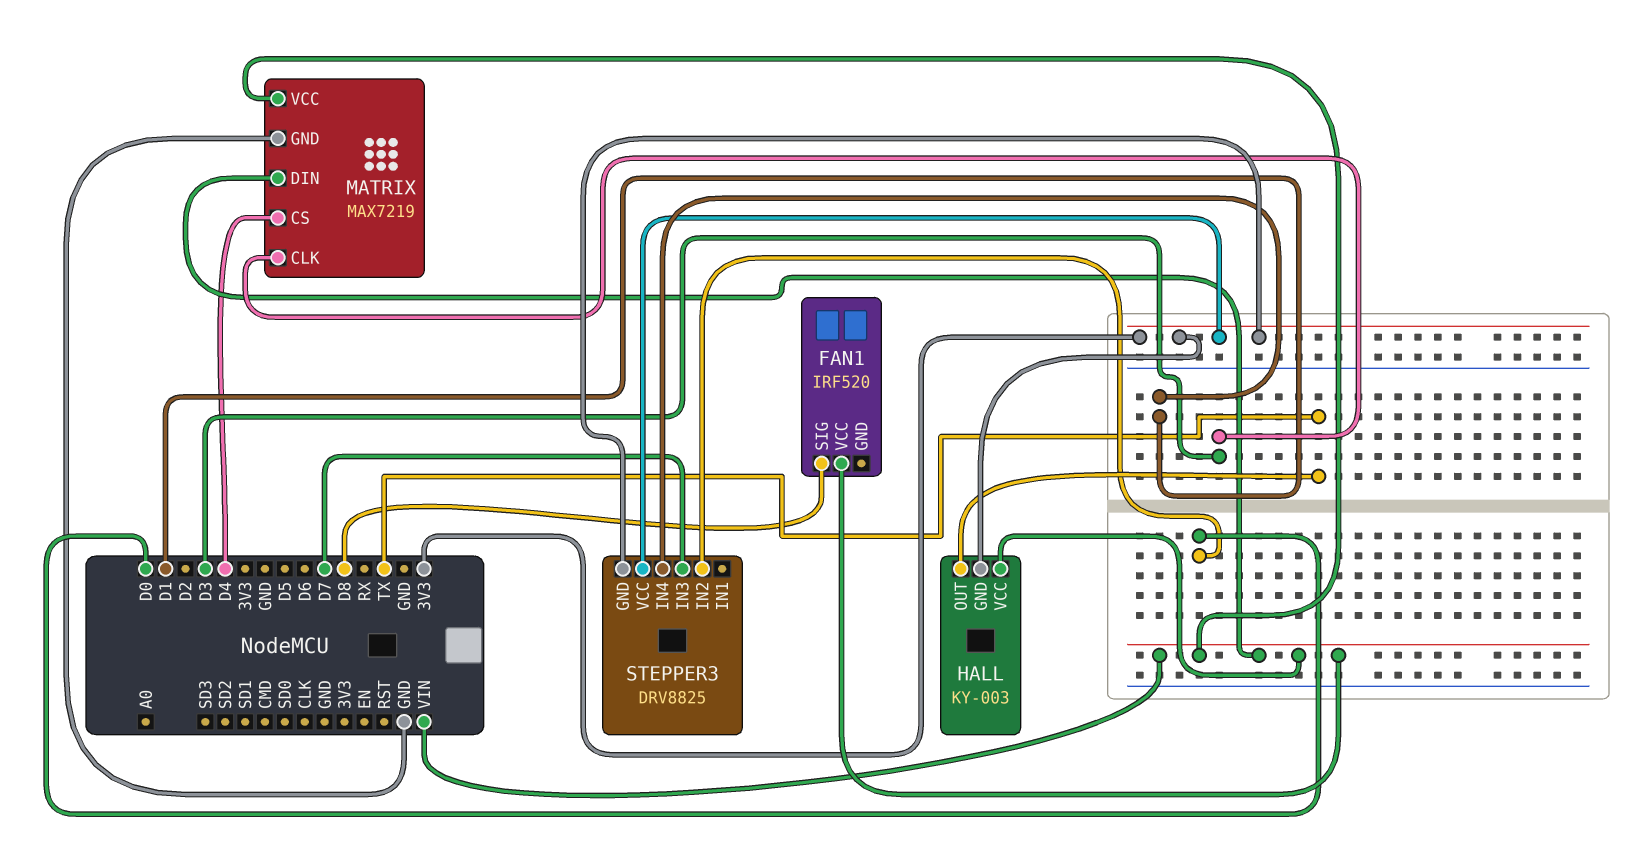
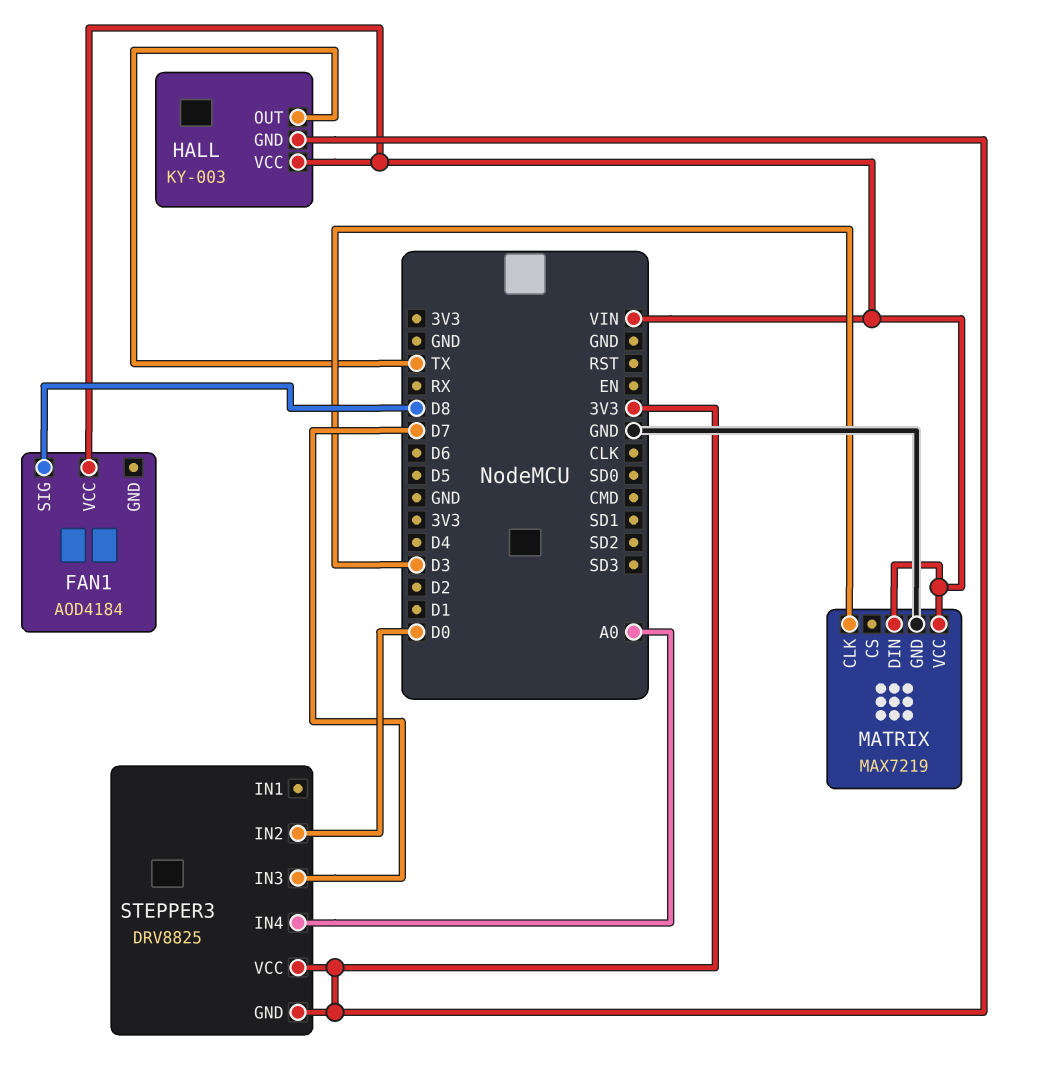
FAN1: IRF520 -> AOD4184
MATRIX pin CS: D4 -> none
STEPPER3 pin IN4: D1 -> A0

